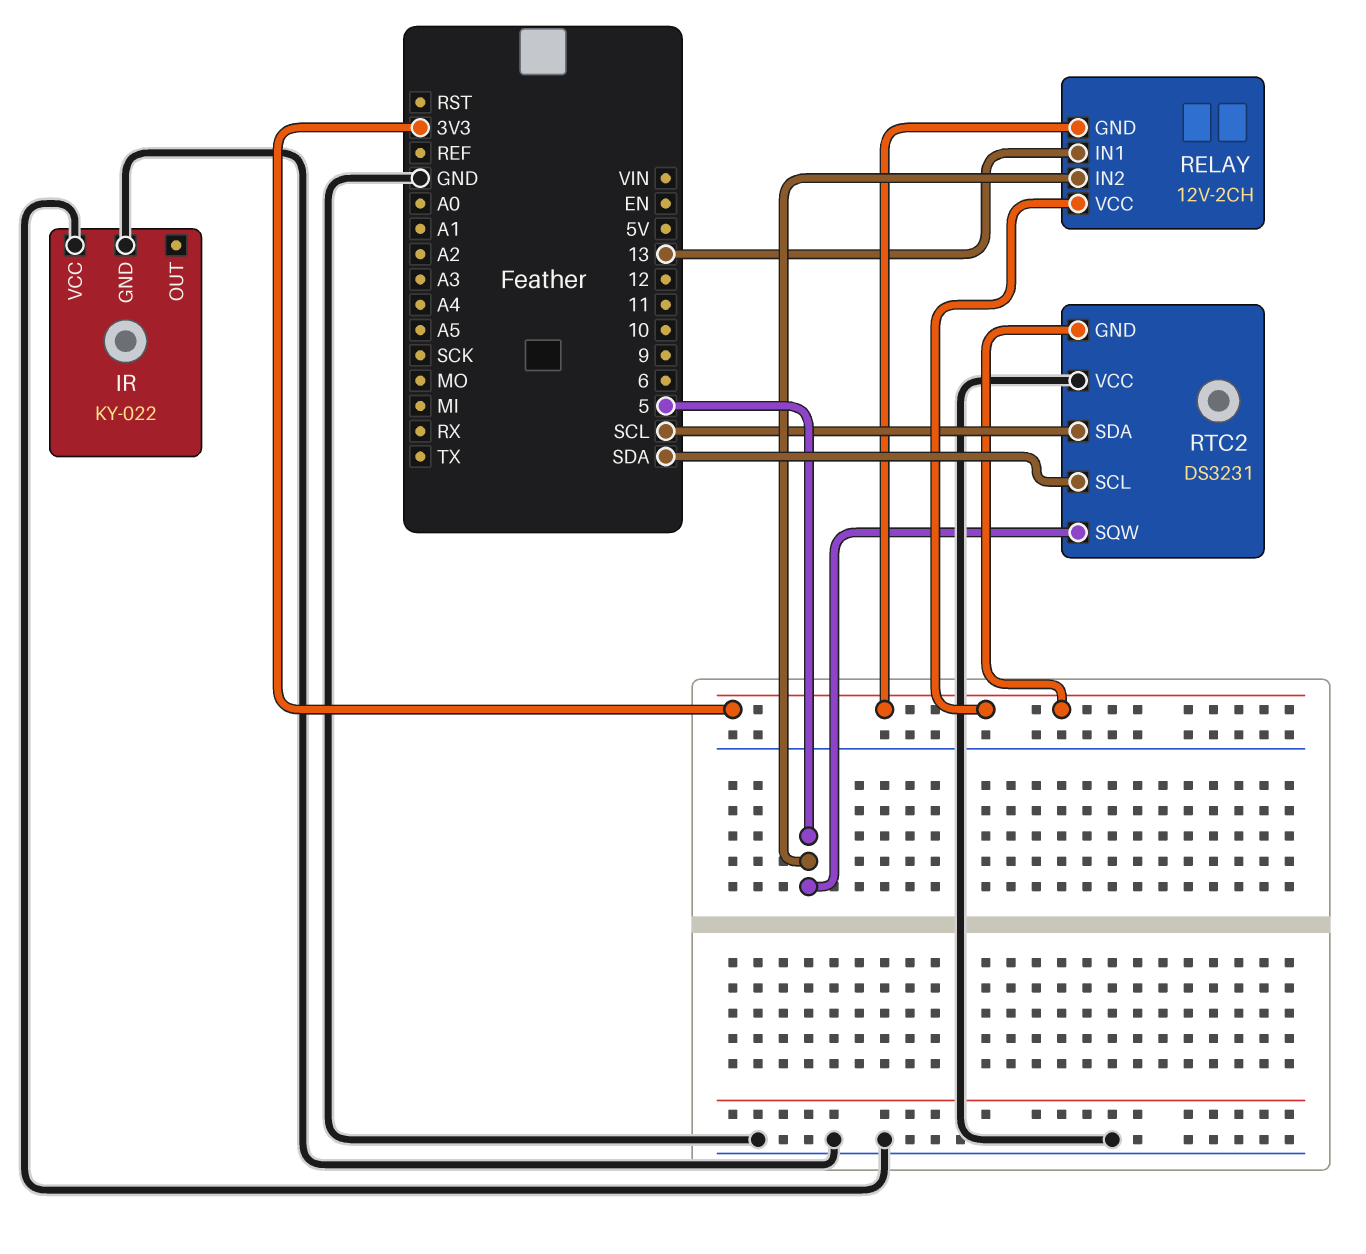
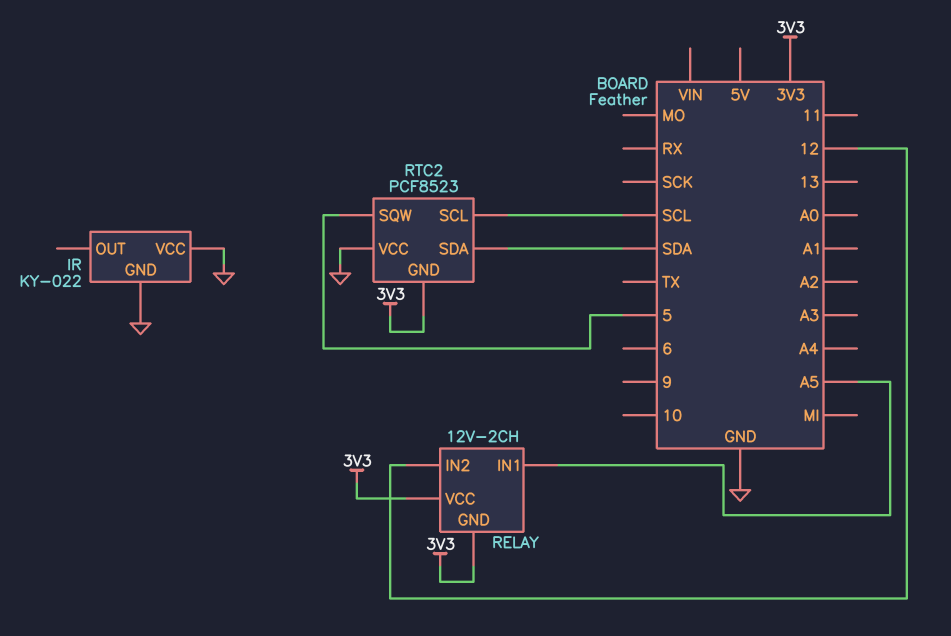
RELAY pin IN1: 13 -> A5
RELAY pin IN2: 5 -> 12
RTC2: DS3231 -> PCF8523
RTC2 pin SCL: SDA -> SCL
RTC2 pin SDA: SCL -> SDA

